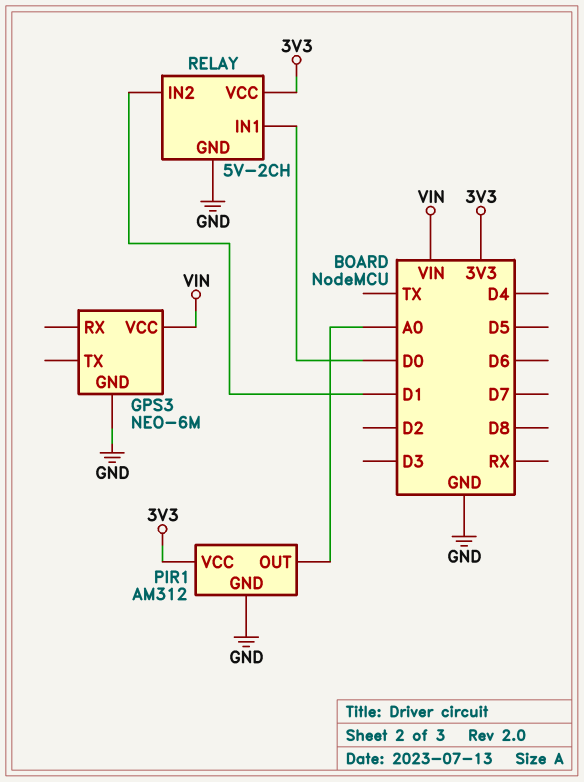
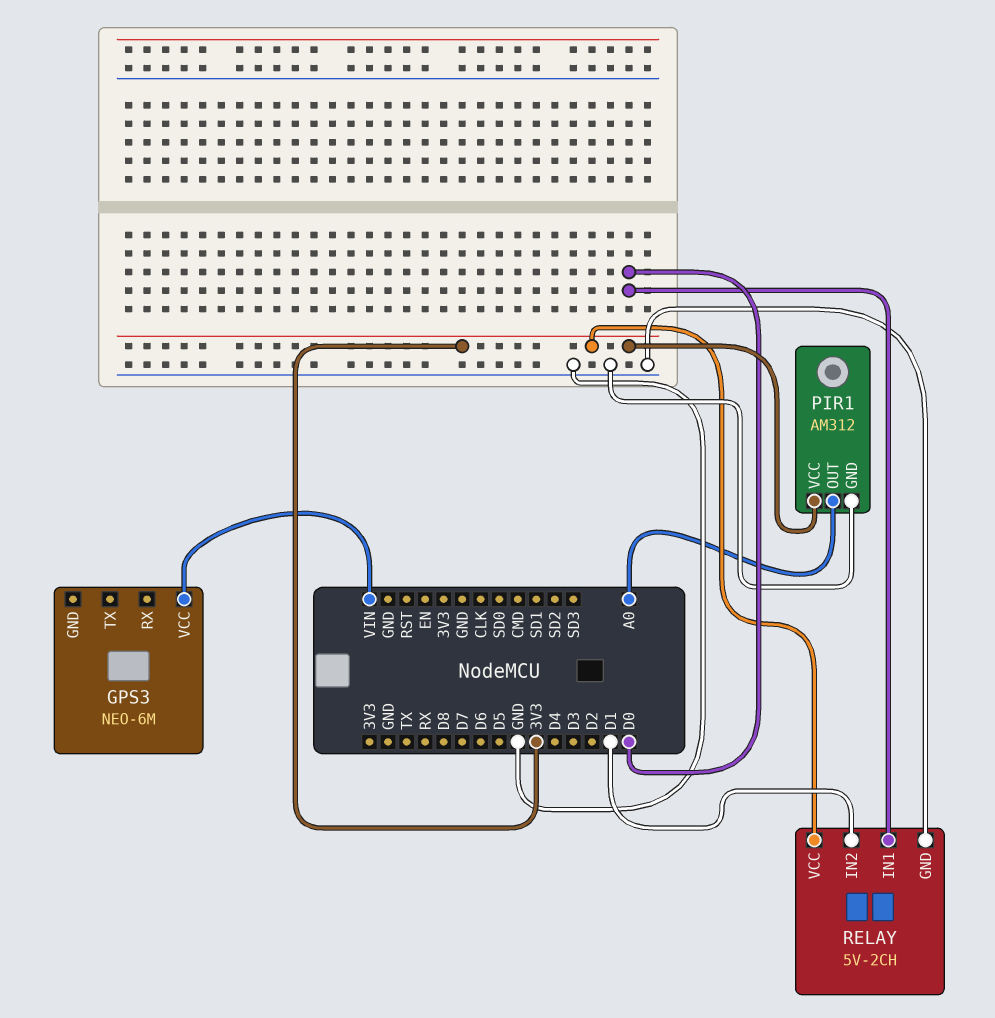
GPS3 pin GND: GND -> none

